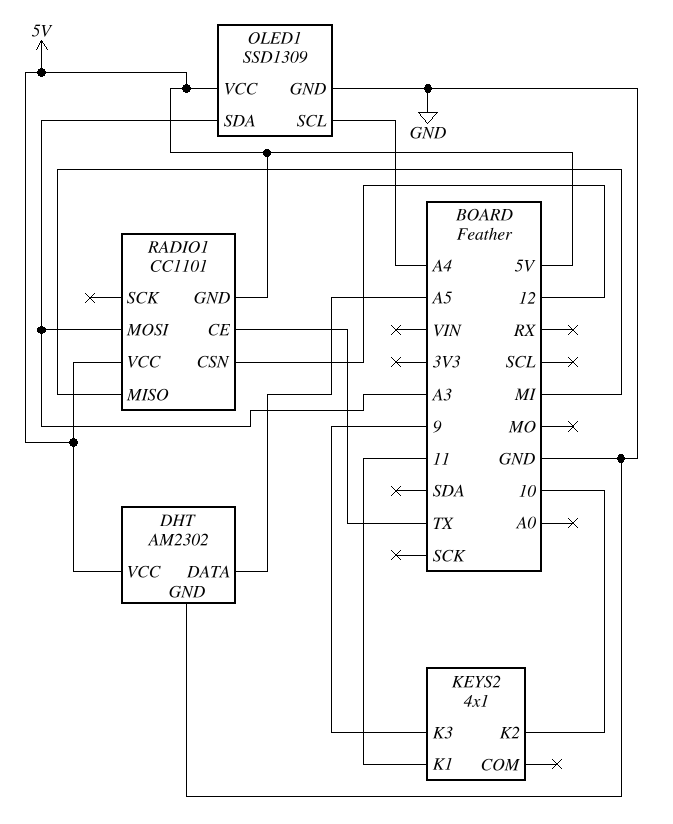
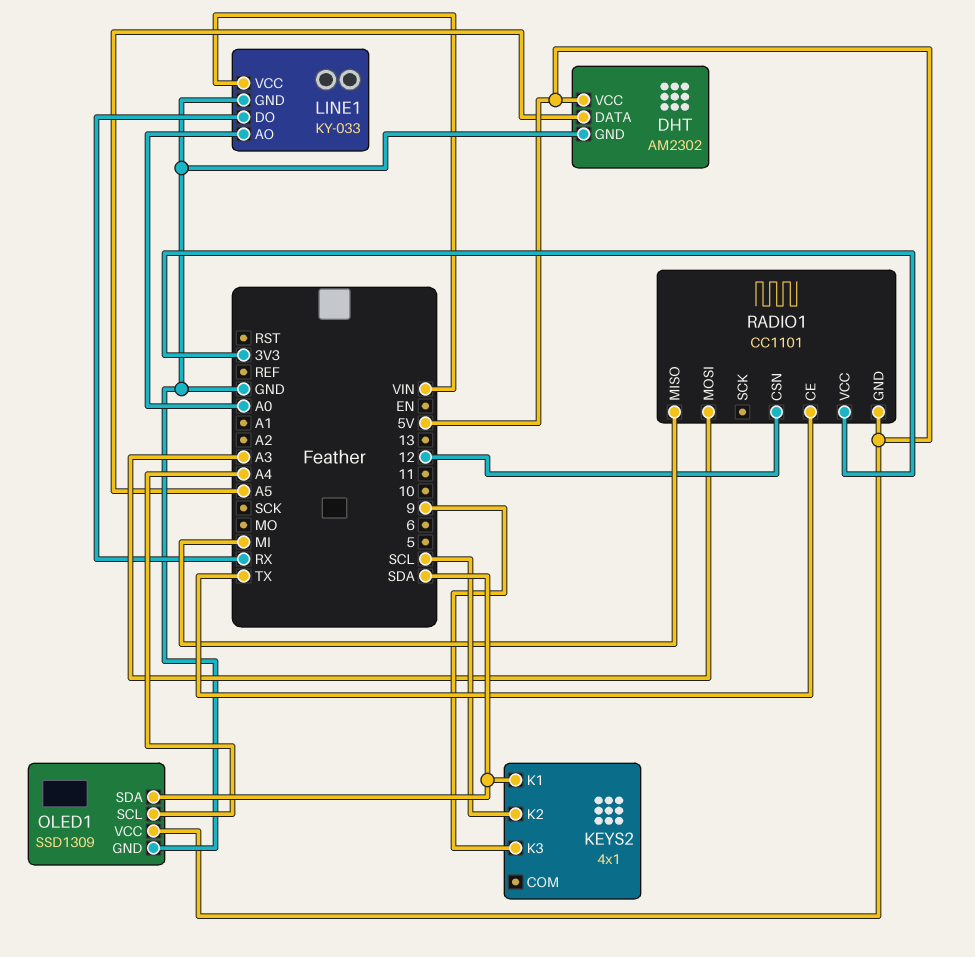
KEYS2 pin K1: 11 -> SDA
KEYS2 pin K2: 10 -> SCL
LINE1: none -> KY-033
LINE1 pin AO: none -> A0
LINE1 pin DO: none -> RX
LINE1 pin GND: none -> GND
LINE1 pin VCC: none -> VIN
OLED1 pin SDA: A3 -> SDA
RADIO1 pin VCC: 5V -> 3V3

